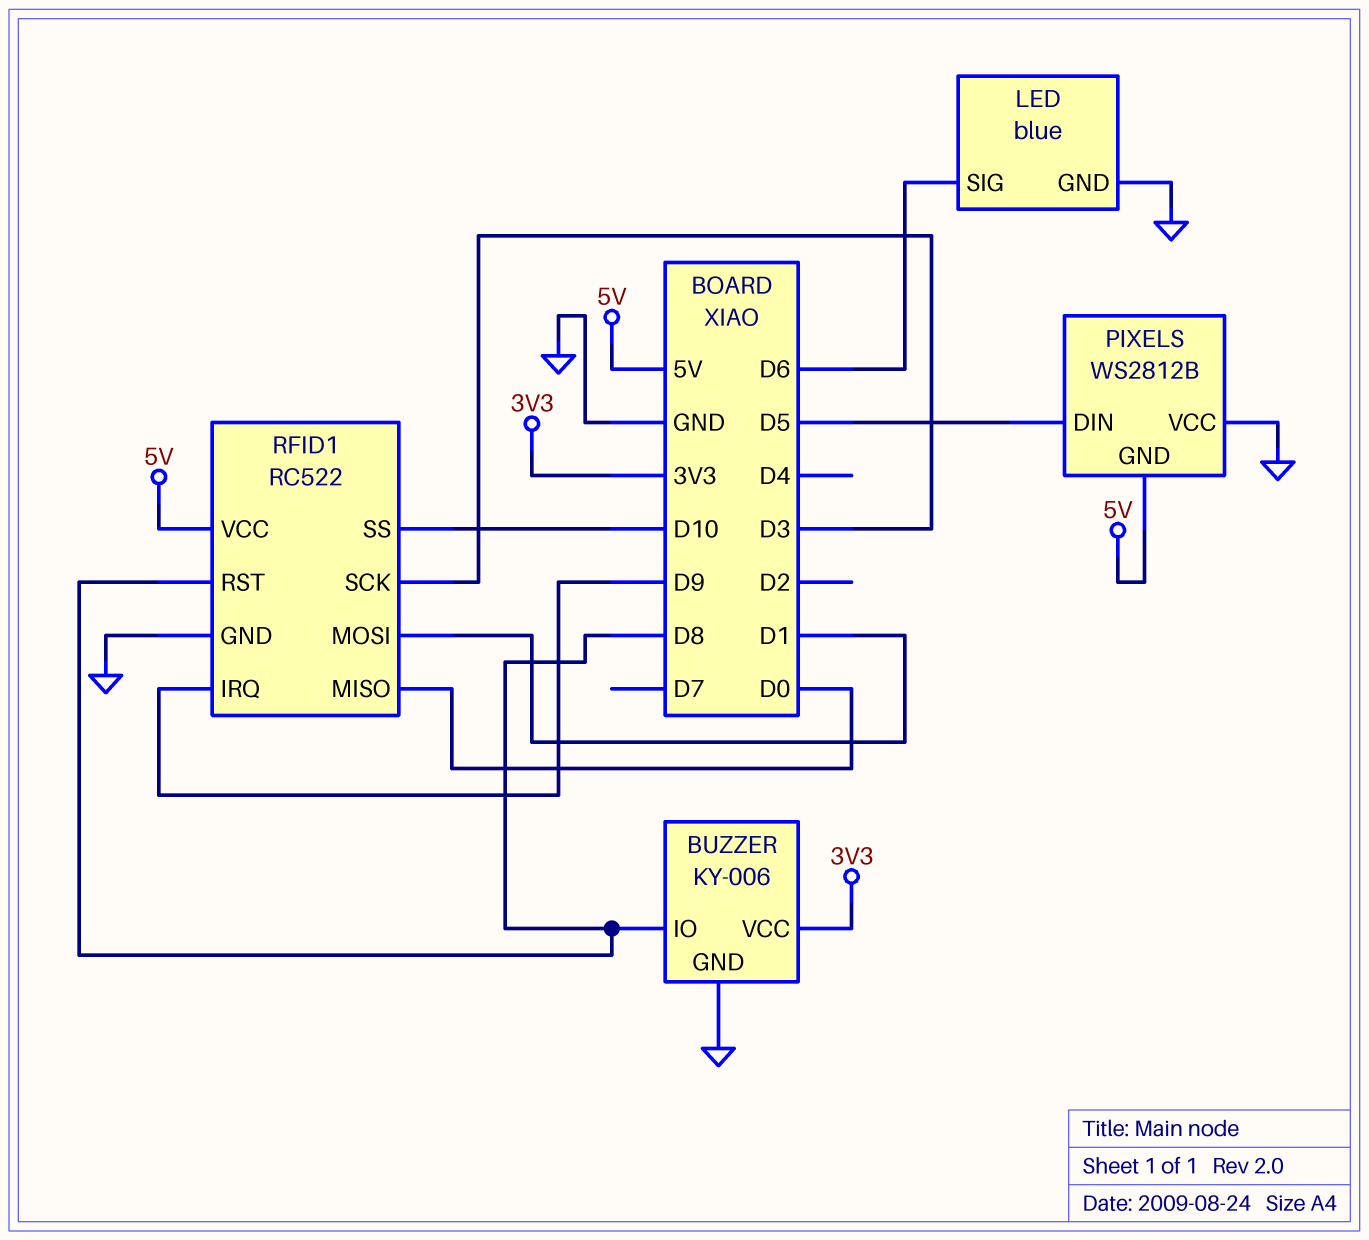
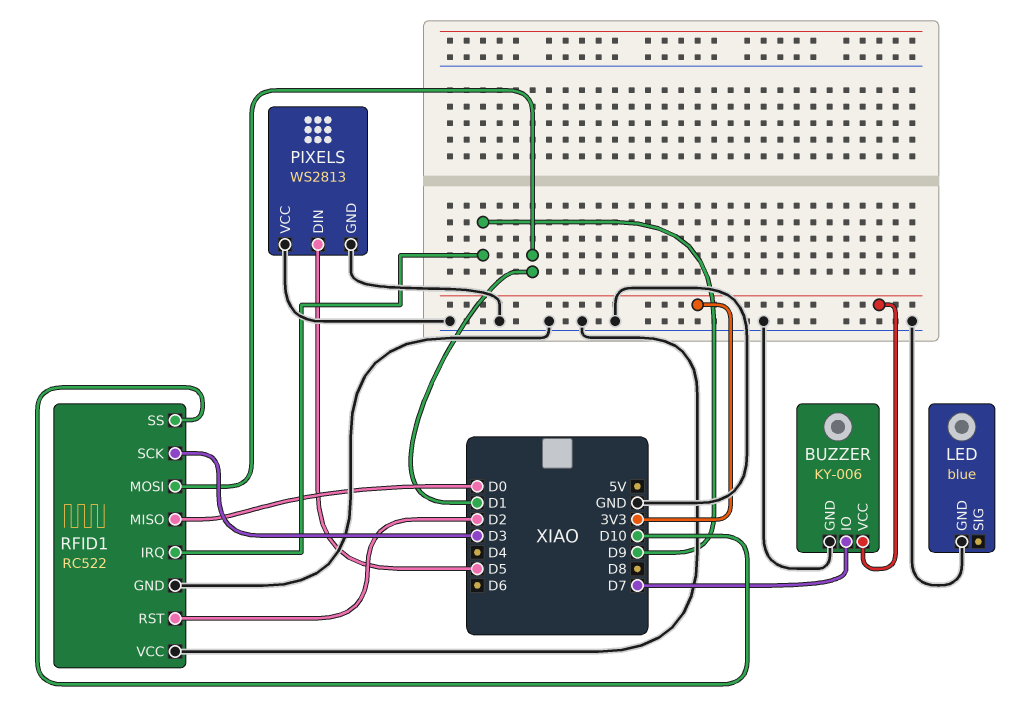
BUZZER pin IO: D8 -> D7
LED pin SIG: D6 -> none
PIXELS: WS2812B -> WS2813
PIXELS pin GND: 5V -> GND
RFID1 pin RST: D8 -> D2
RFID1 pin VCC: 5V -> GND

